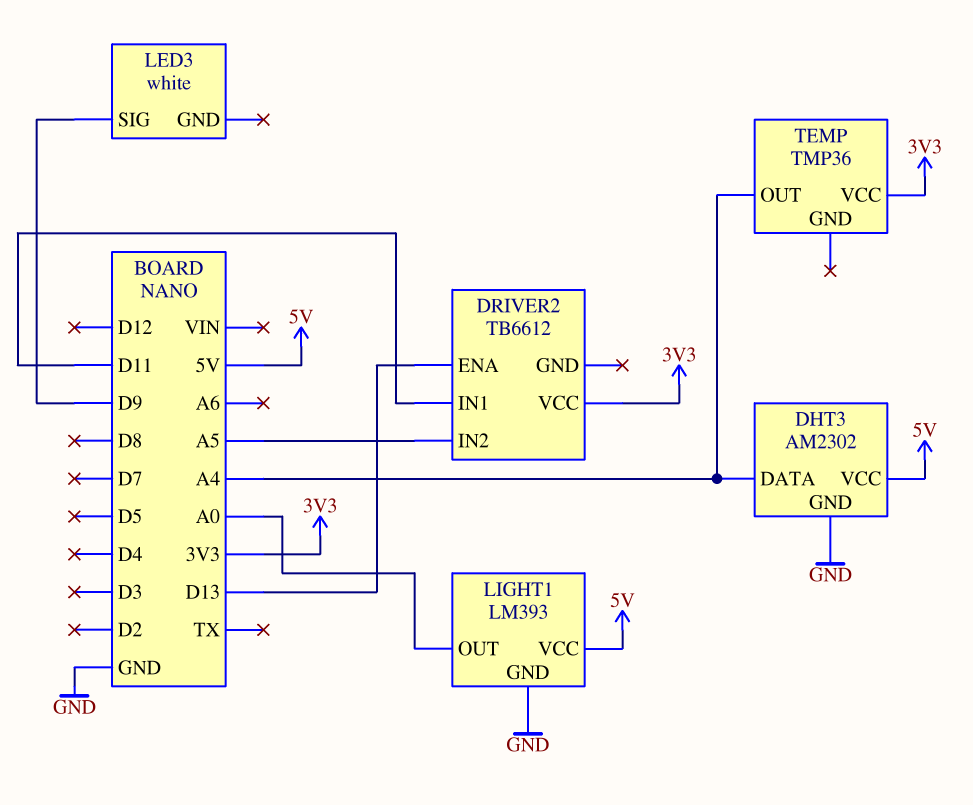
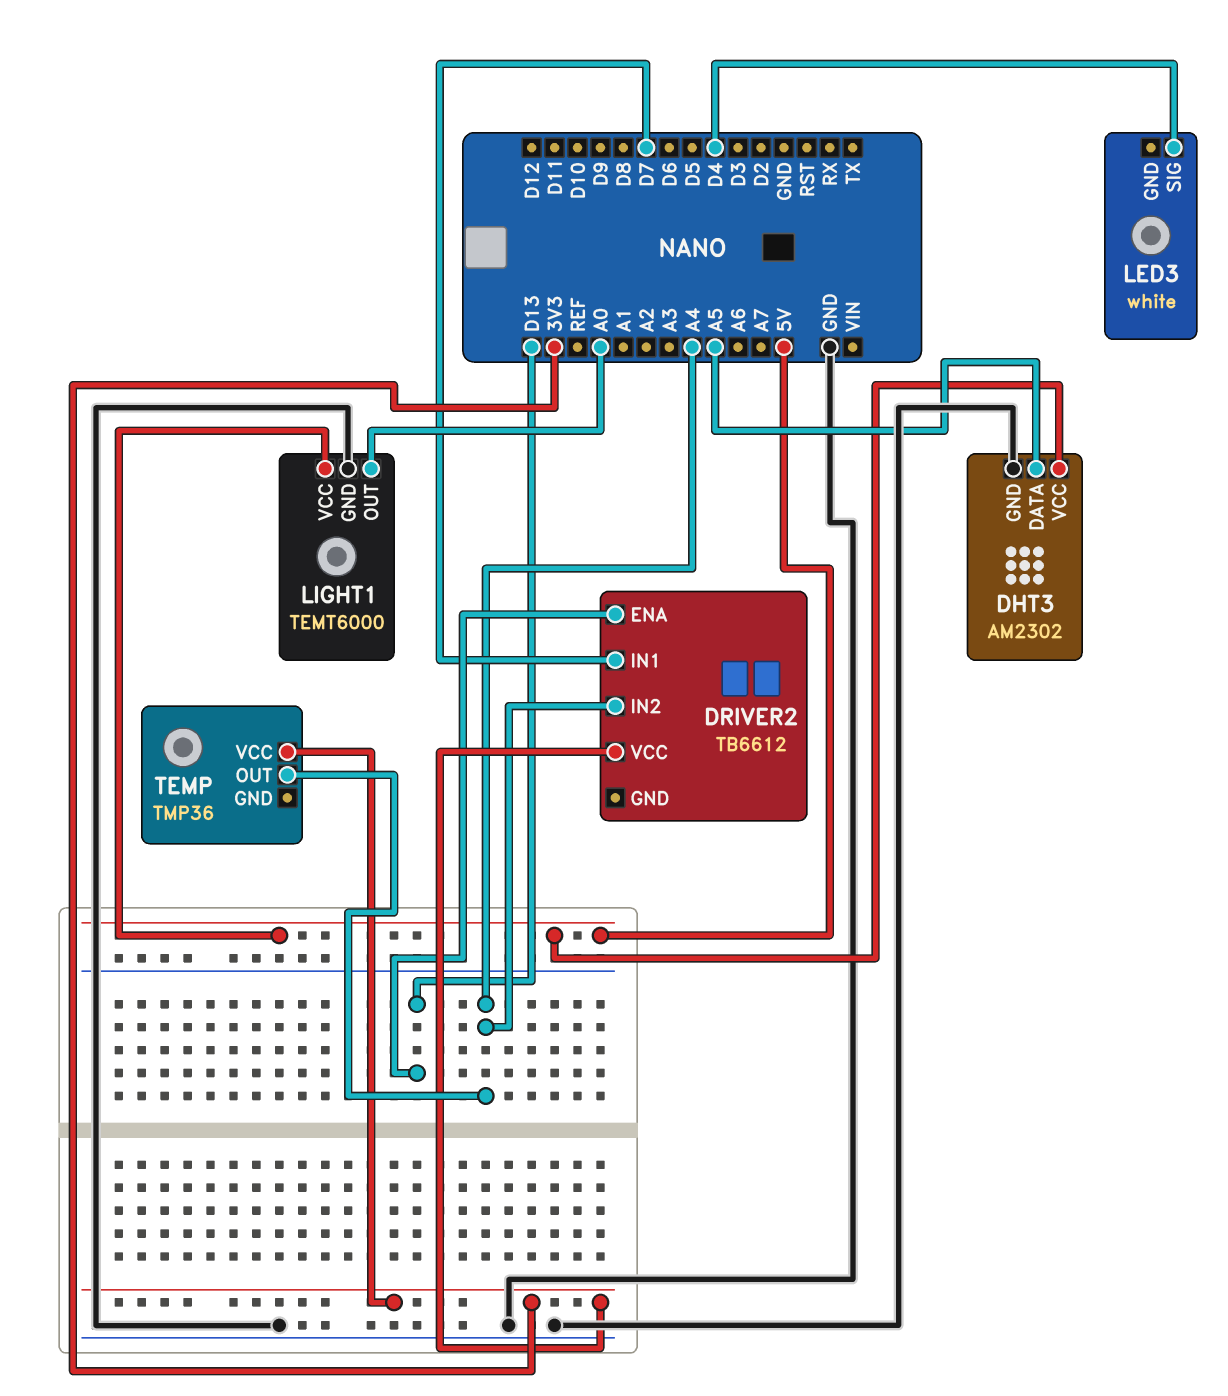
DHT3 pin DATA: A4 -> A5
DRIVER2 pin IN1: D11 -> D7
DRIVER2 pin IN2: A5 -> A4
LED3 pin SIG: D9 -> D4
LIGHT1: LM393 -> TEMT6000

